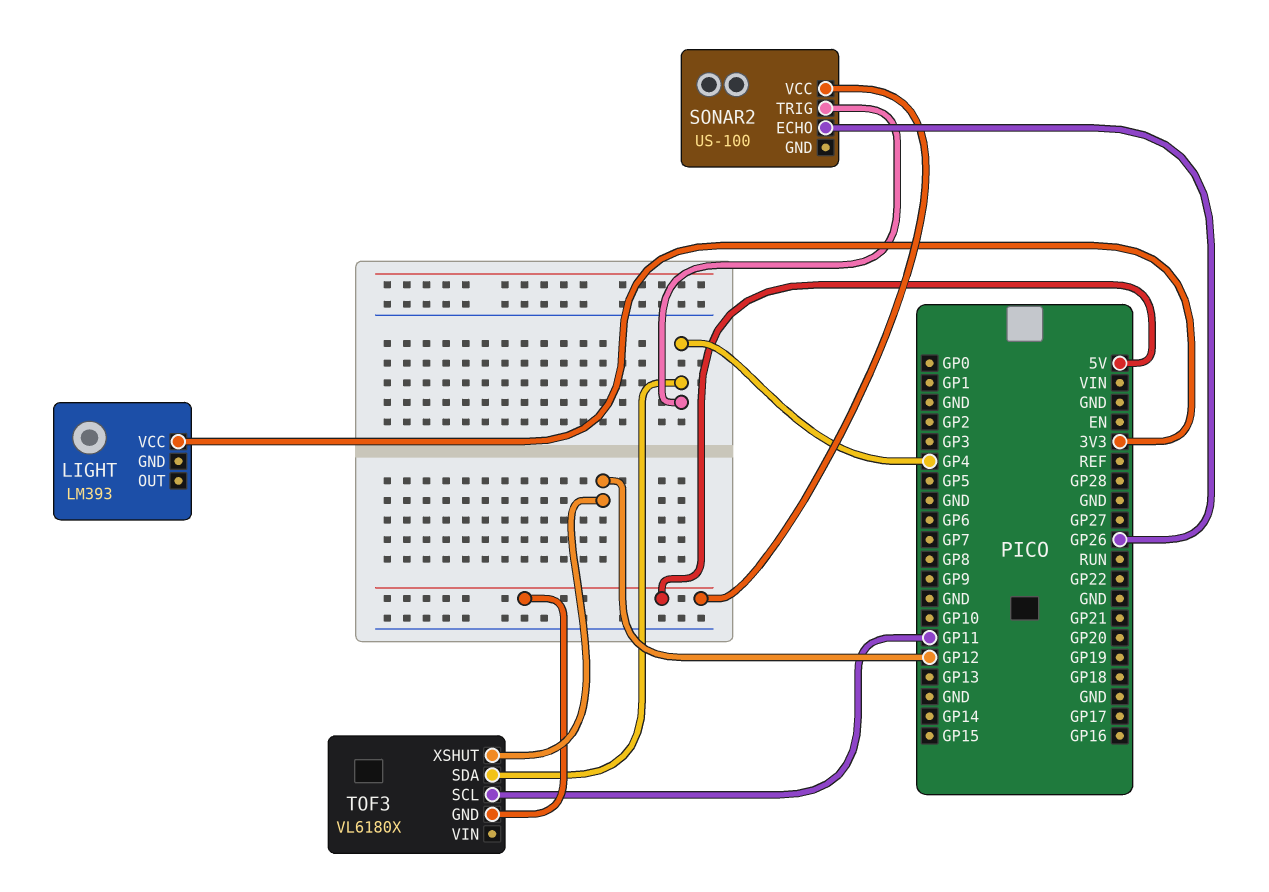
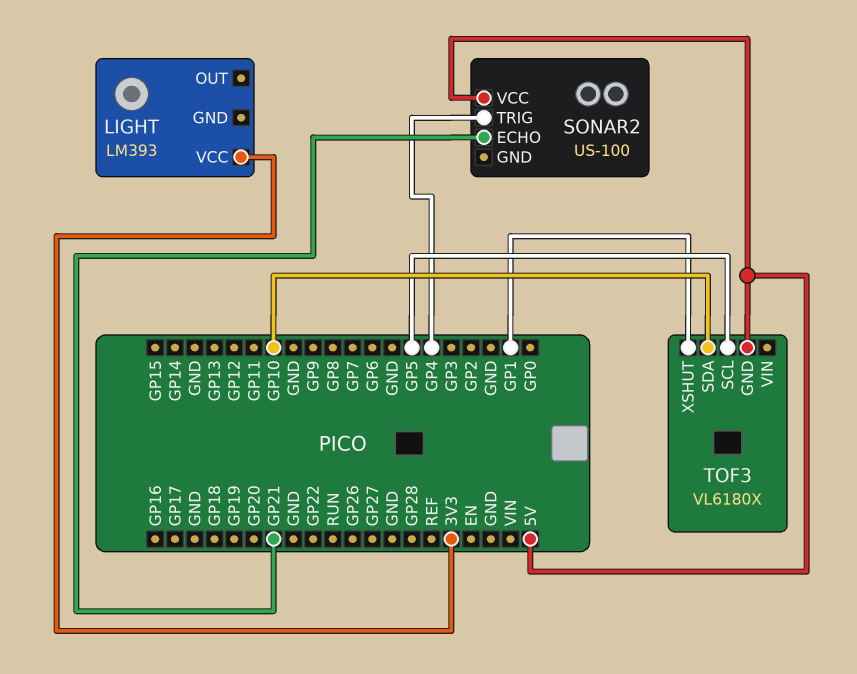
SONAR2 pin ECHO: GP26 -> GP21
TOF3 pin SCL: GP11 -> GP5
TOF3 pin SDA: GP4 -> GP10
TOF3 pin XSHUT: GP12 -> GP1

